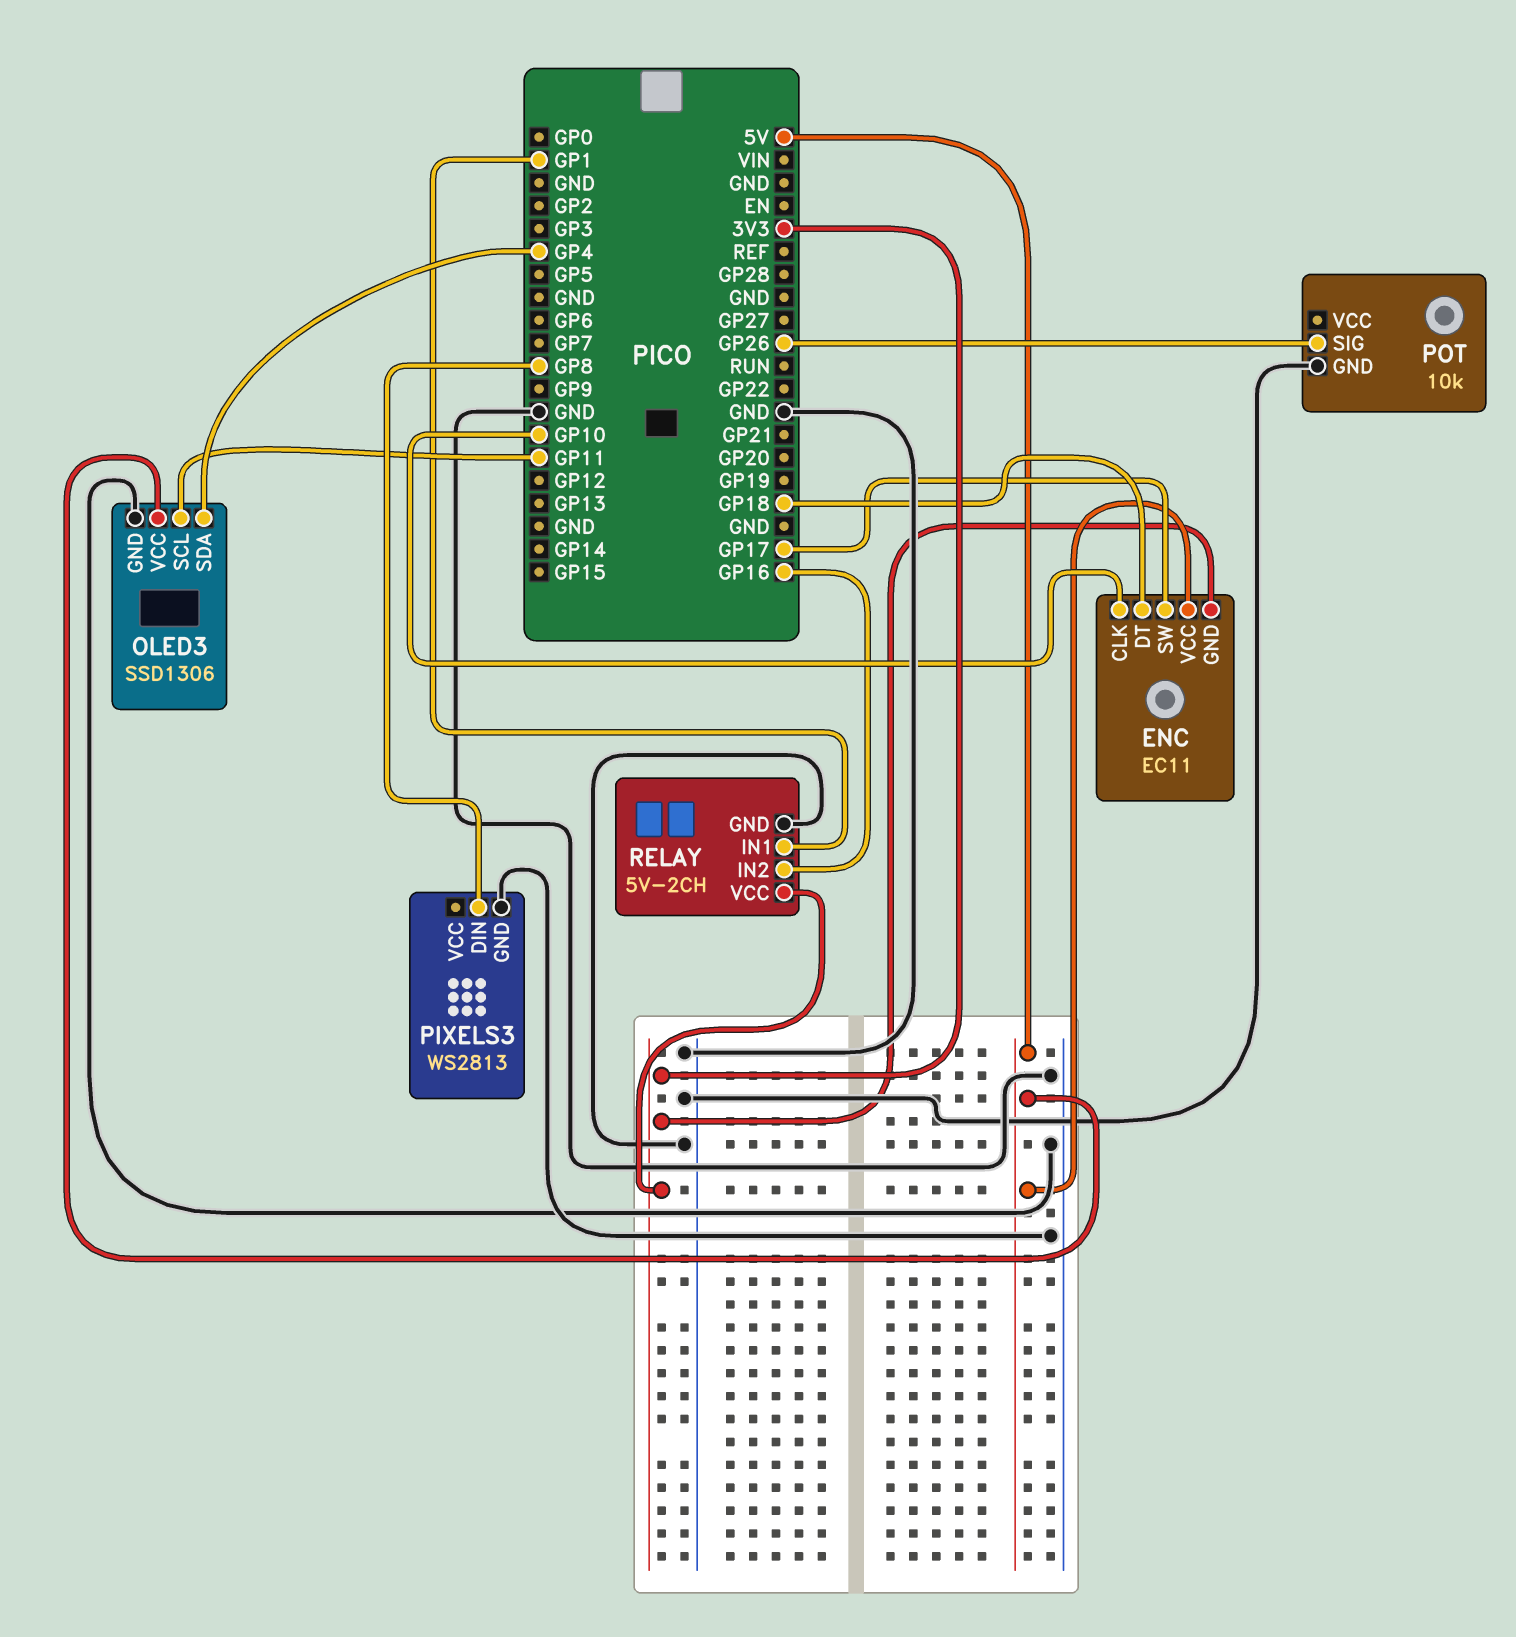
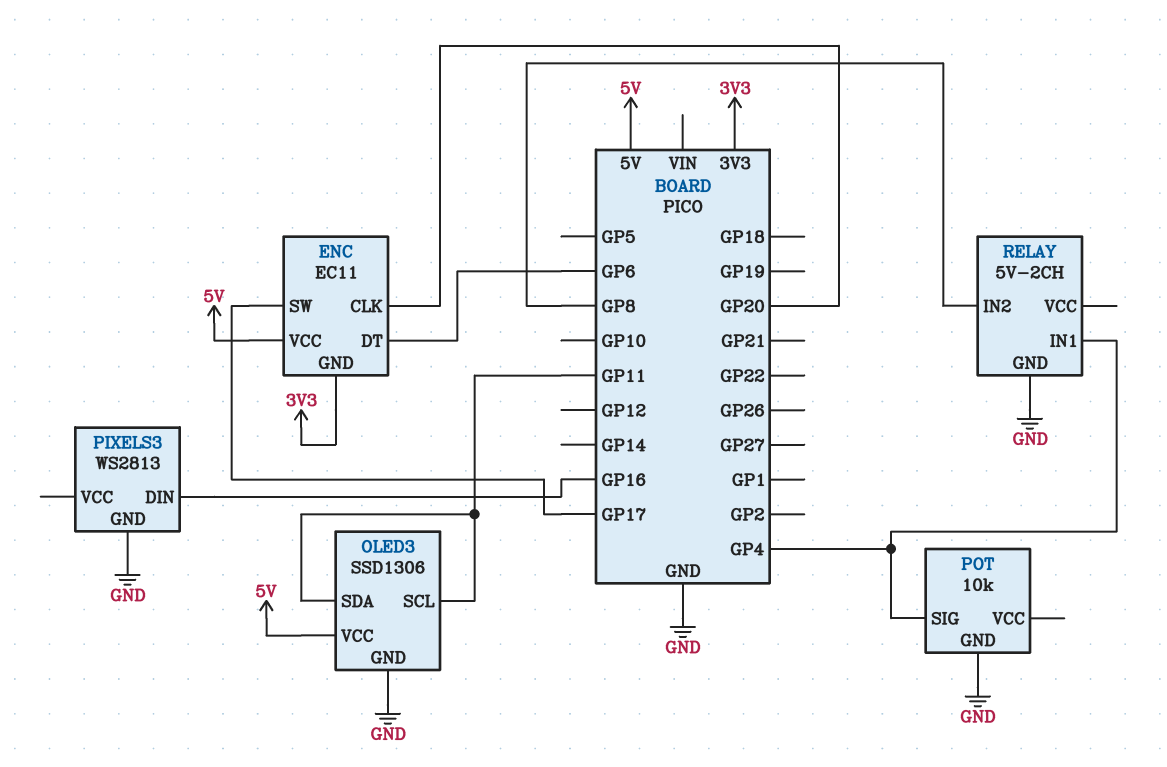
ENC pin CLK: GP10 -> GP20
ENC pin DT: GP18 -> GP6
OLED3 pin SDA: GP4 -> GP11
PIXELS3 pin DIN: GP8 -> GP16
POT pin SIG: GP26 -> GP4
RELAY pin IN1: GP1 -> GP4
RELAY pin IN2: GP16 -> GP8
RELAY pin VCC: 3V3 -> none

